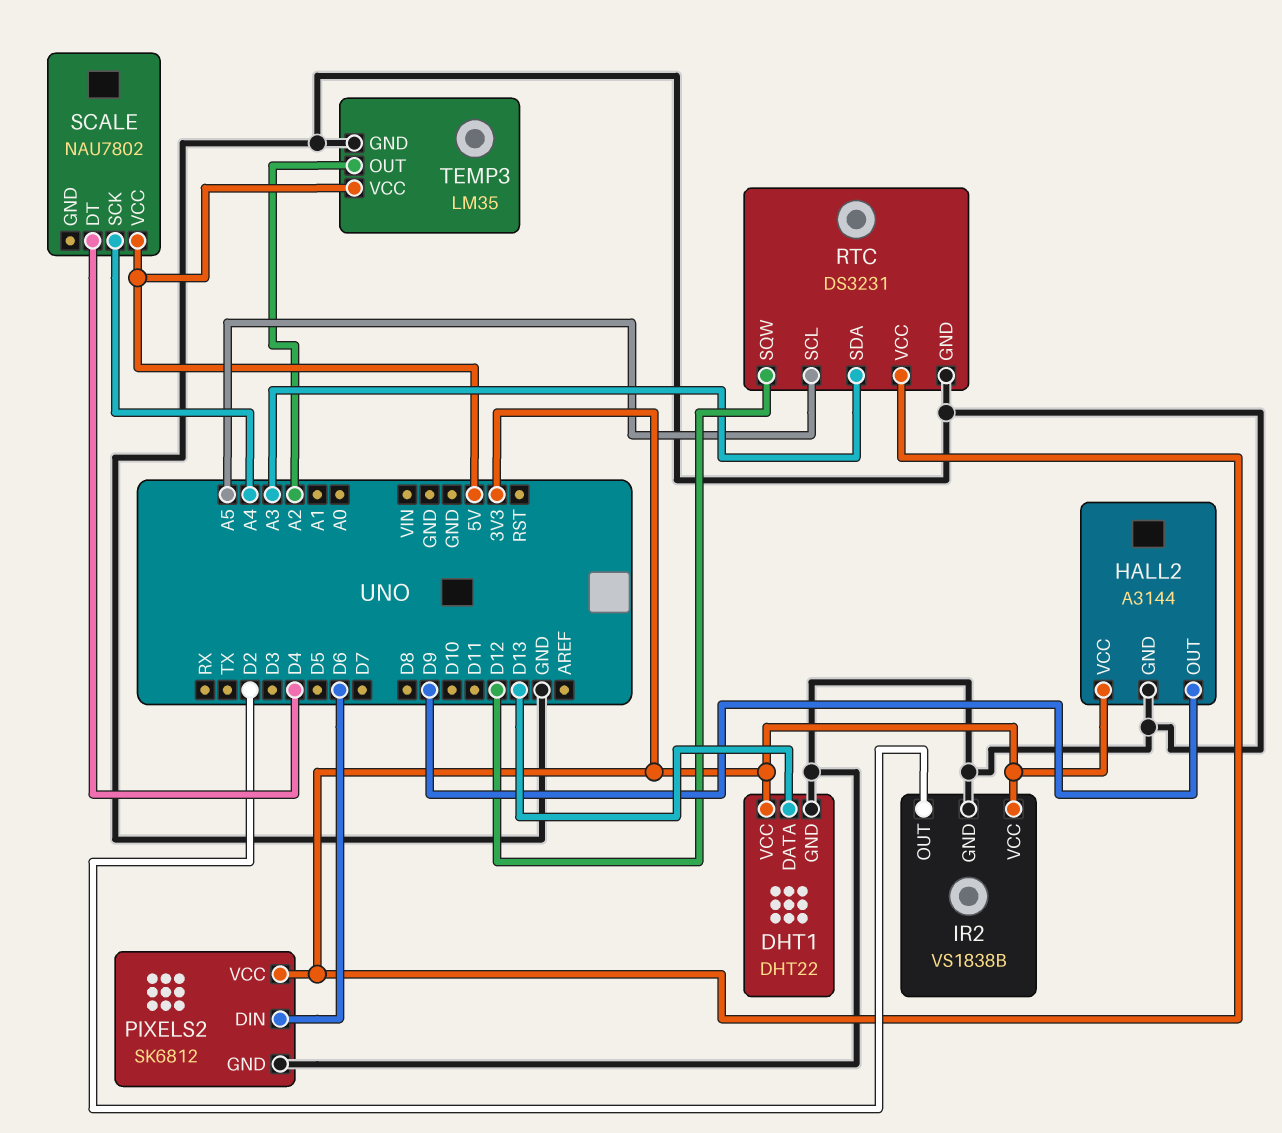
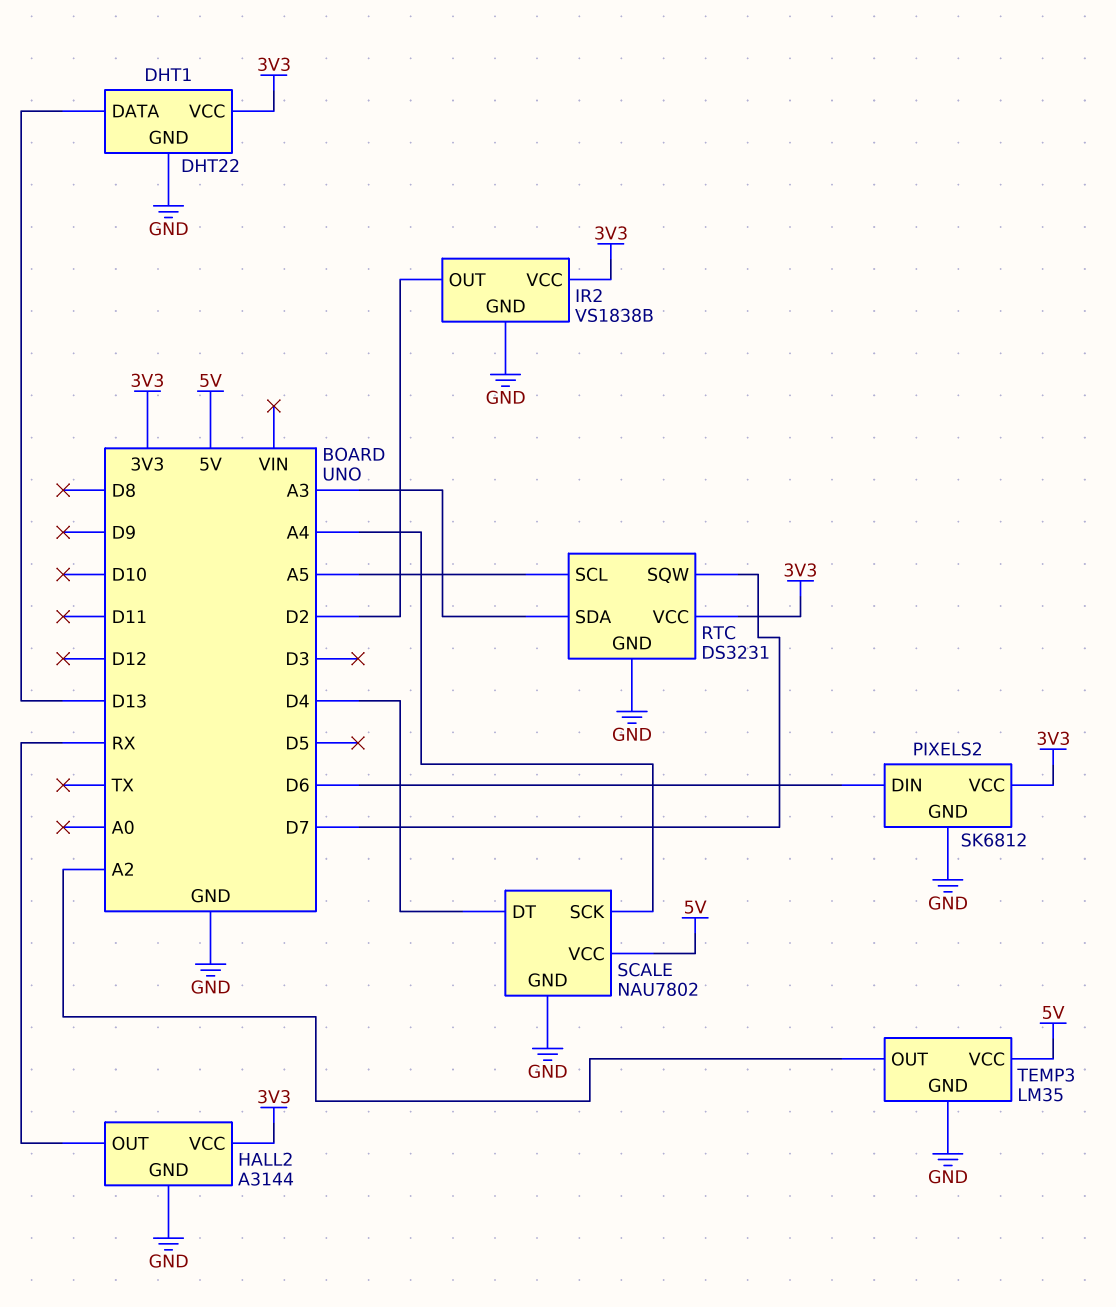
HALL2 pin OUT: D9 -> RX
RTC pin SQW: D12 -> D7
SCALE pin GND: none -> GND

